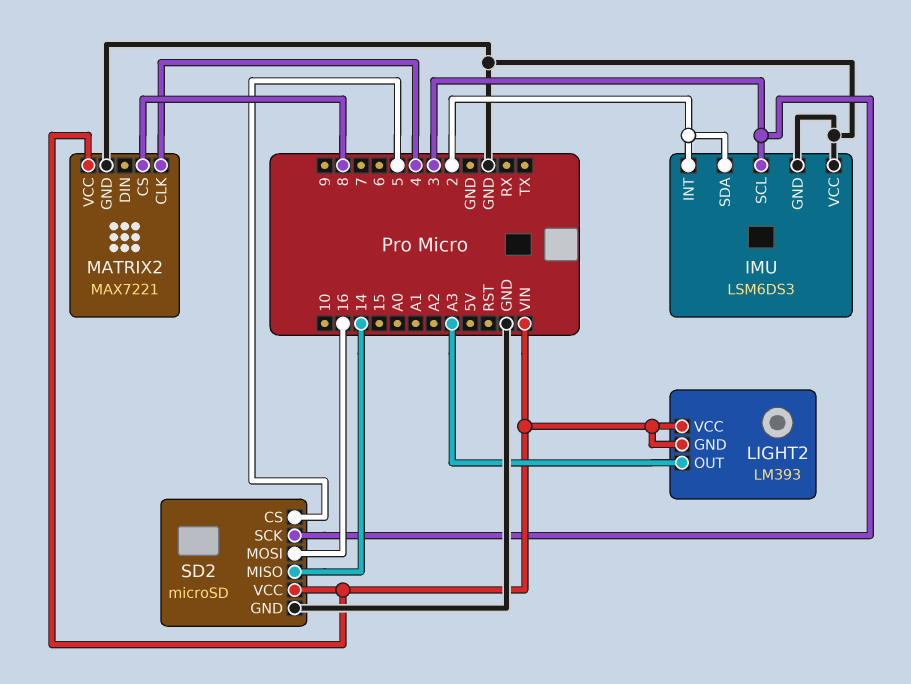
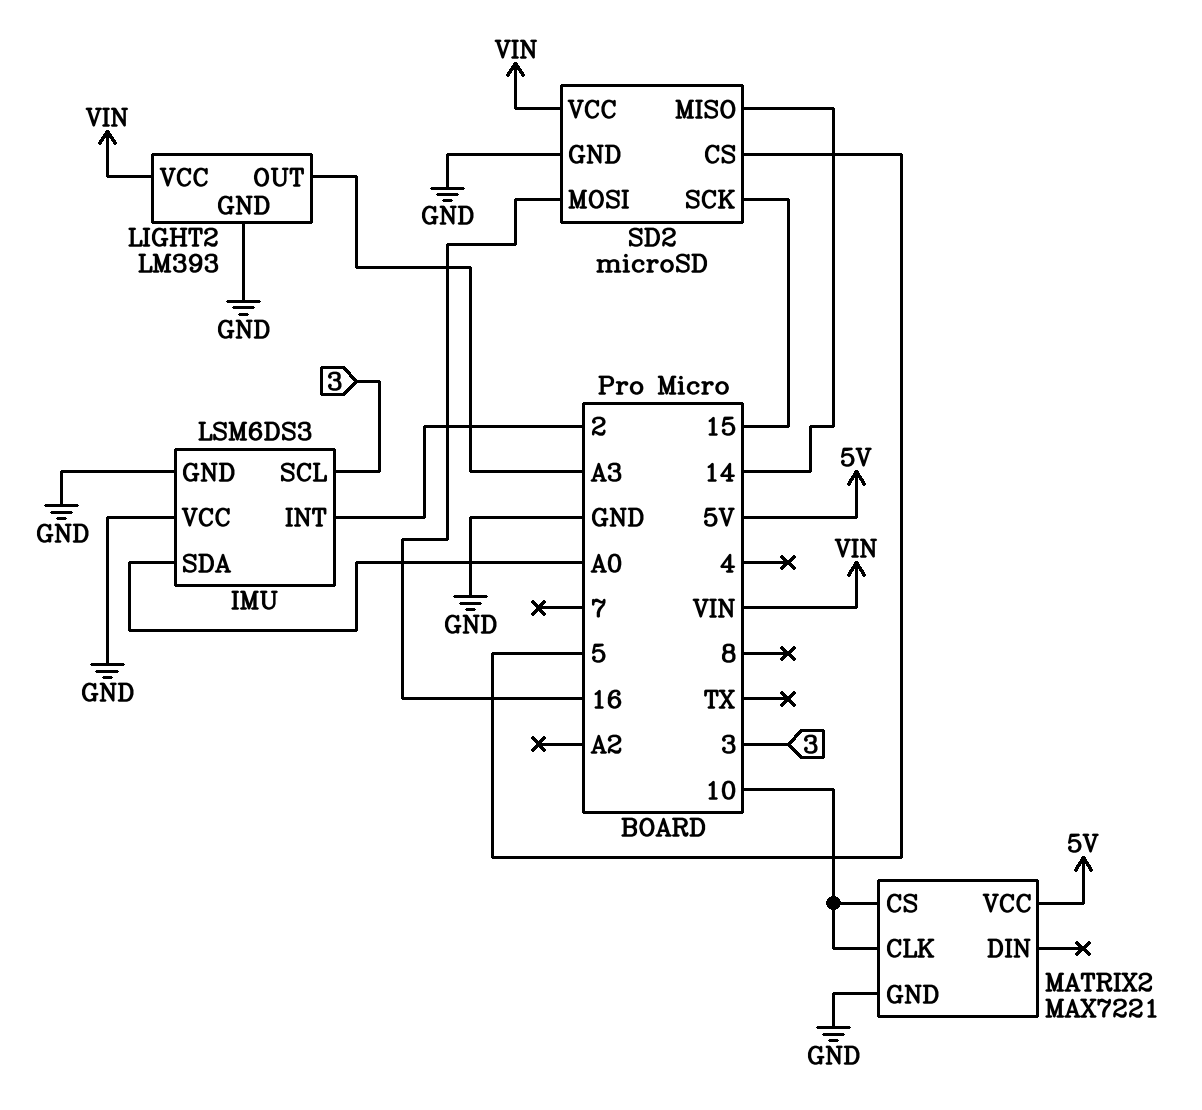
IMU pin SDA: 2 -> A0
LIGHT2 pin GND: VIN -> GND
MATRIX2 pin CLK: 4 -> 10
MATRIX2 pin CS: 8 -> 10
MATRIX2 pin VCC: VIN -> 5V
SD2 pin SCK: 3 -> 15

